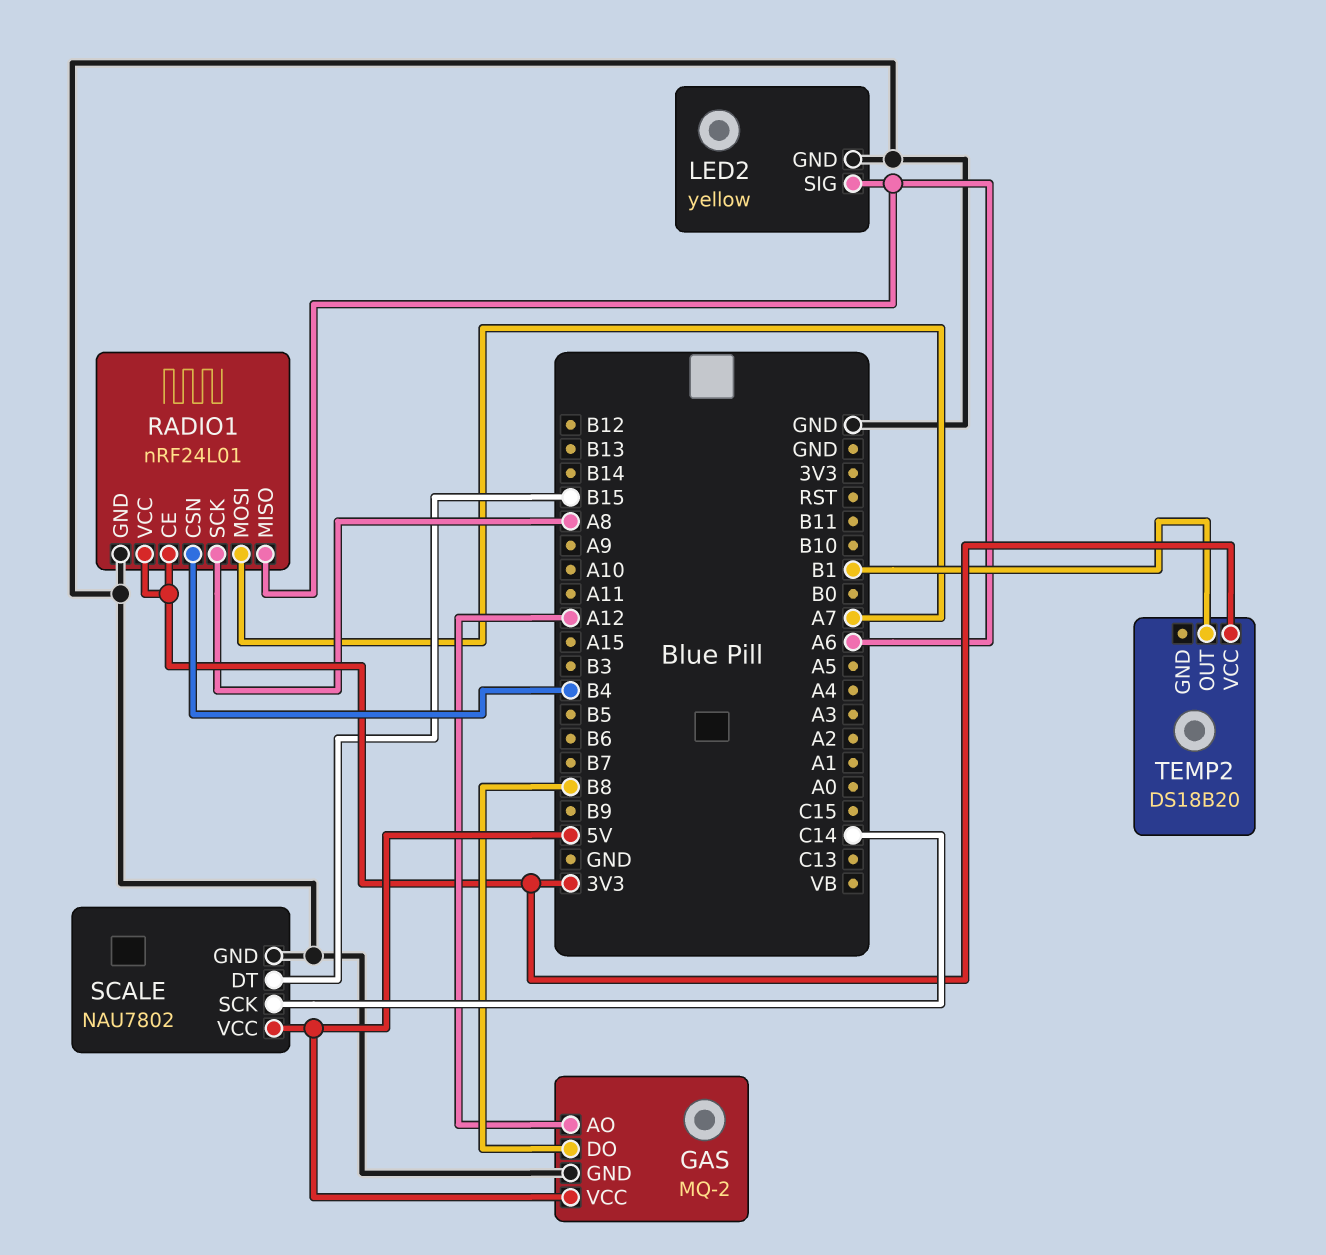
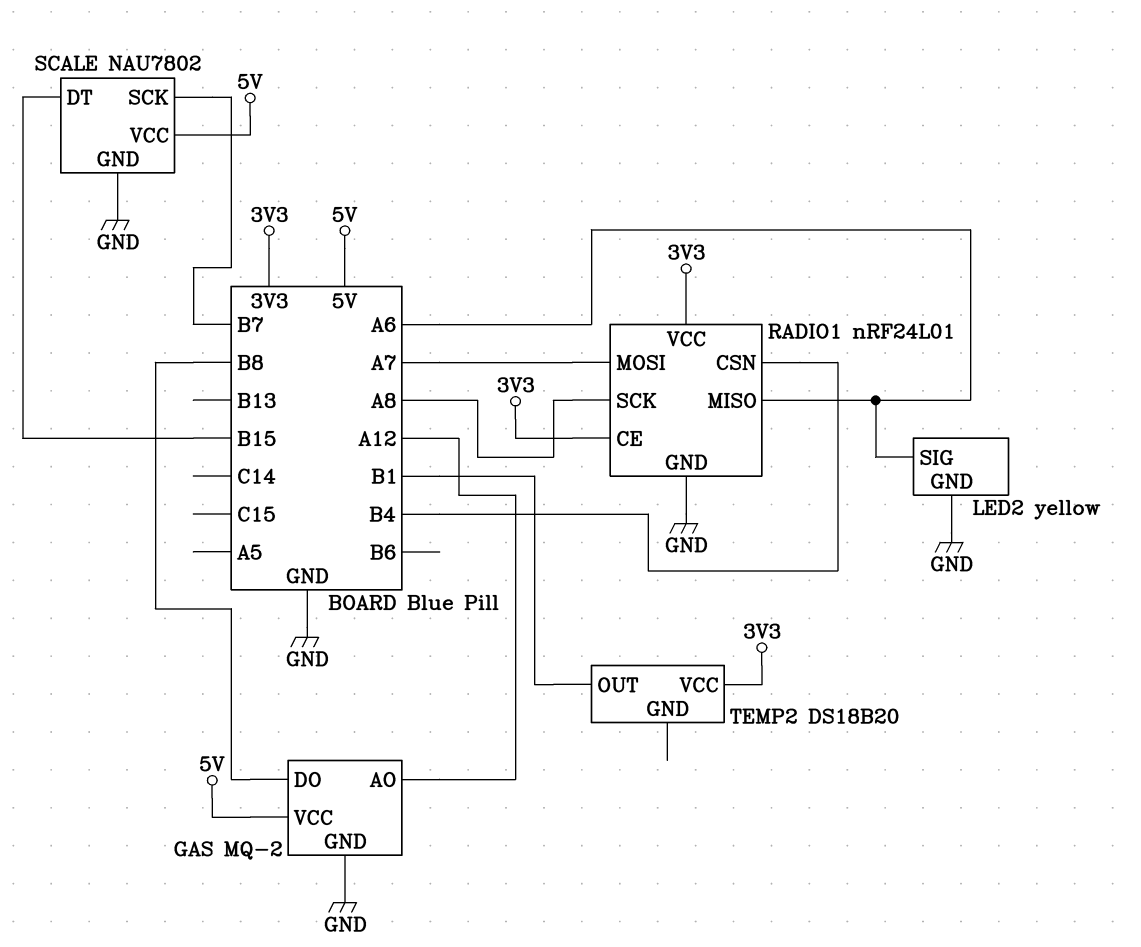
SCALE pin SCK: C14 -> B7

